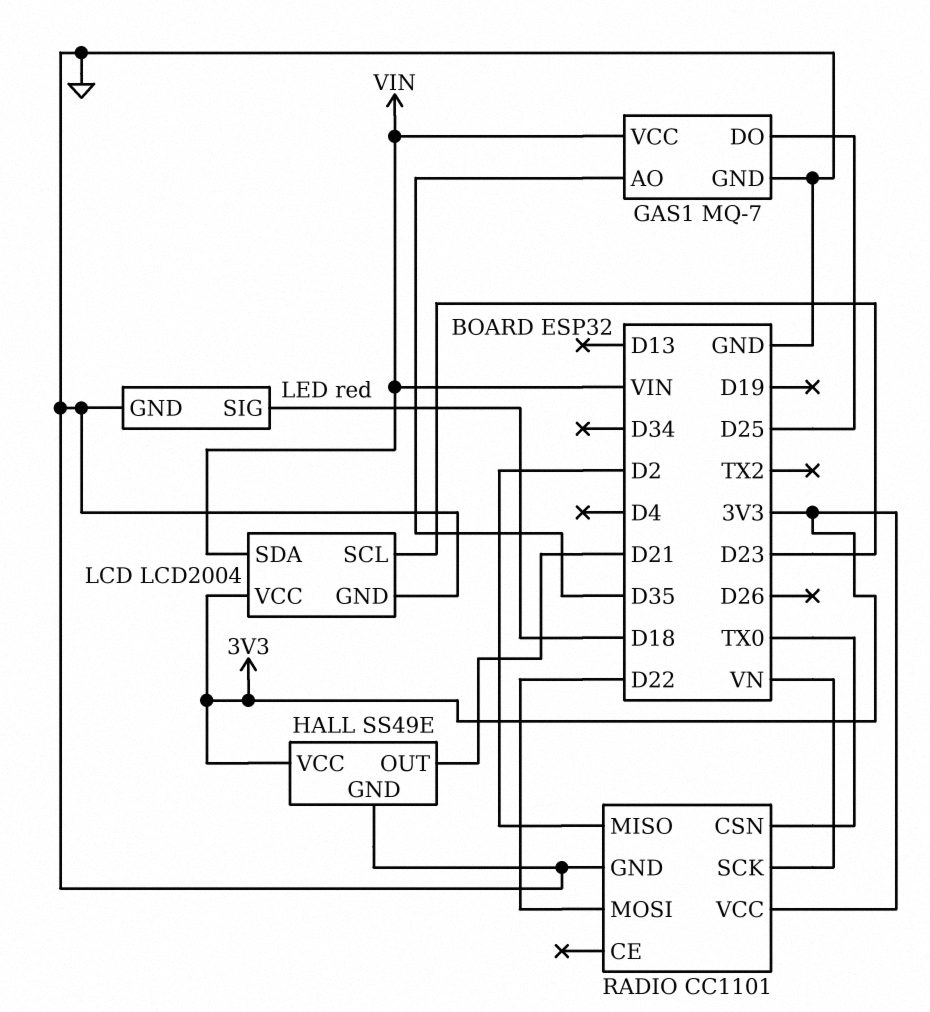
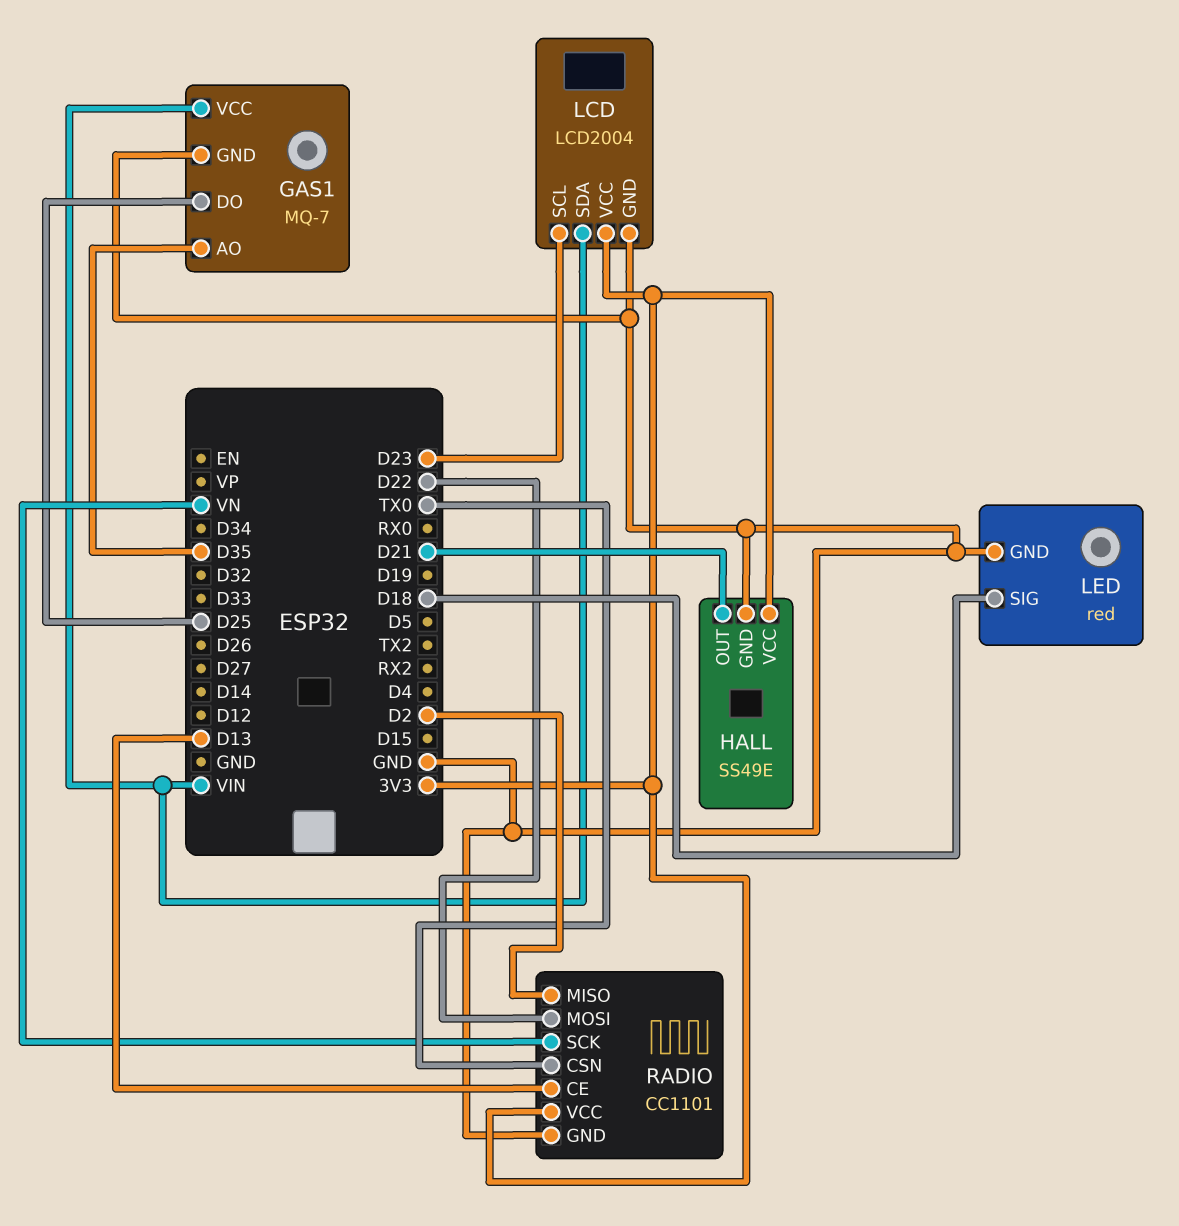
RADIO pin CE: none -> D13

